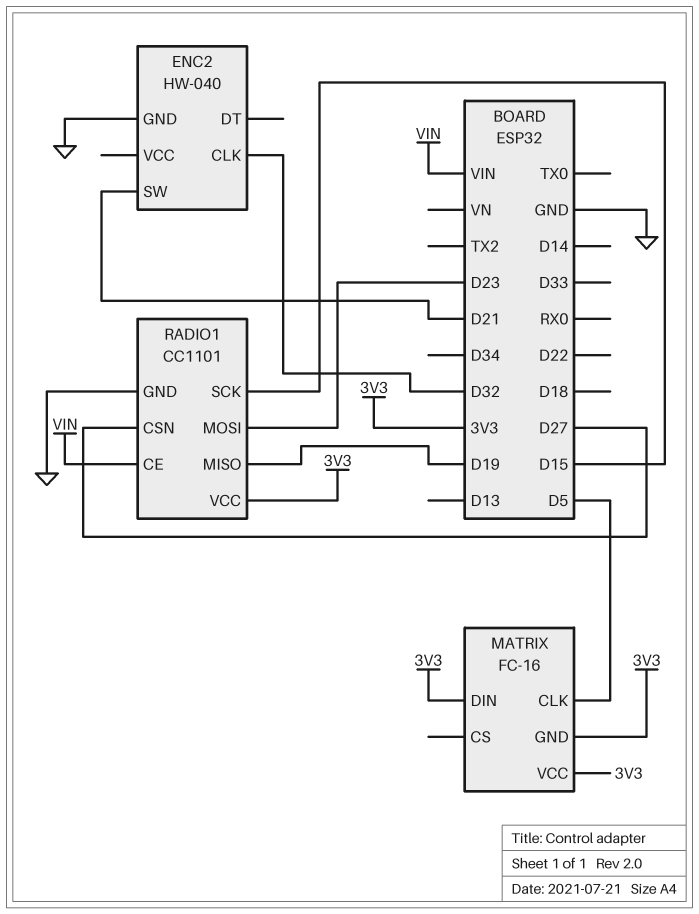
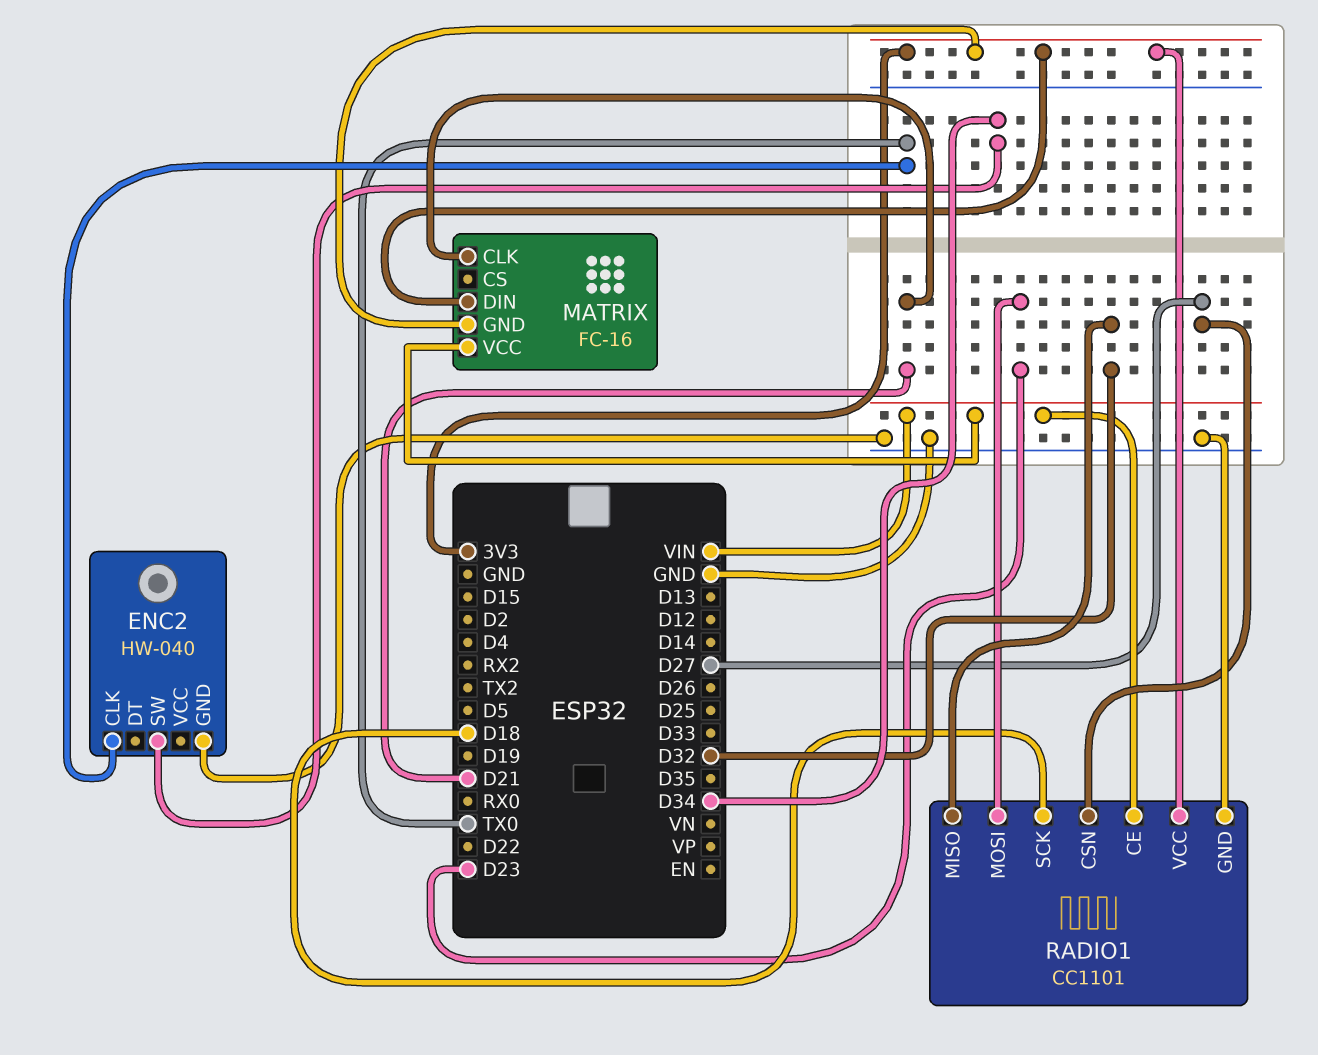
ENC2 pin CLK: D32 -> TX0
ENC2 pin SW: D21 -> D34
MATRIX pin CLK: D5 -> D21
MATRIX pin VCC: 3V3 -> VIN
RADIO1 pin MISO: D19 -> D32
RADIO1 pin SCK: D15 -> D18

